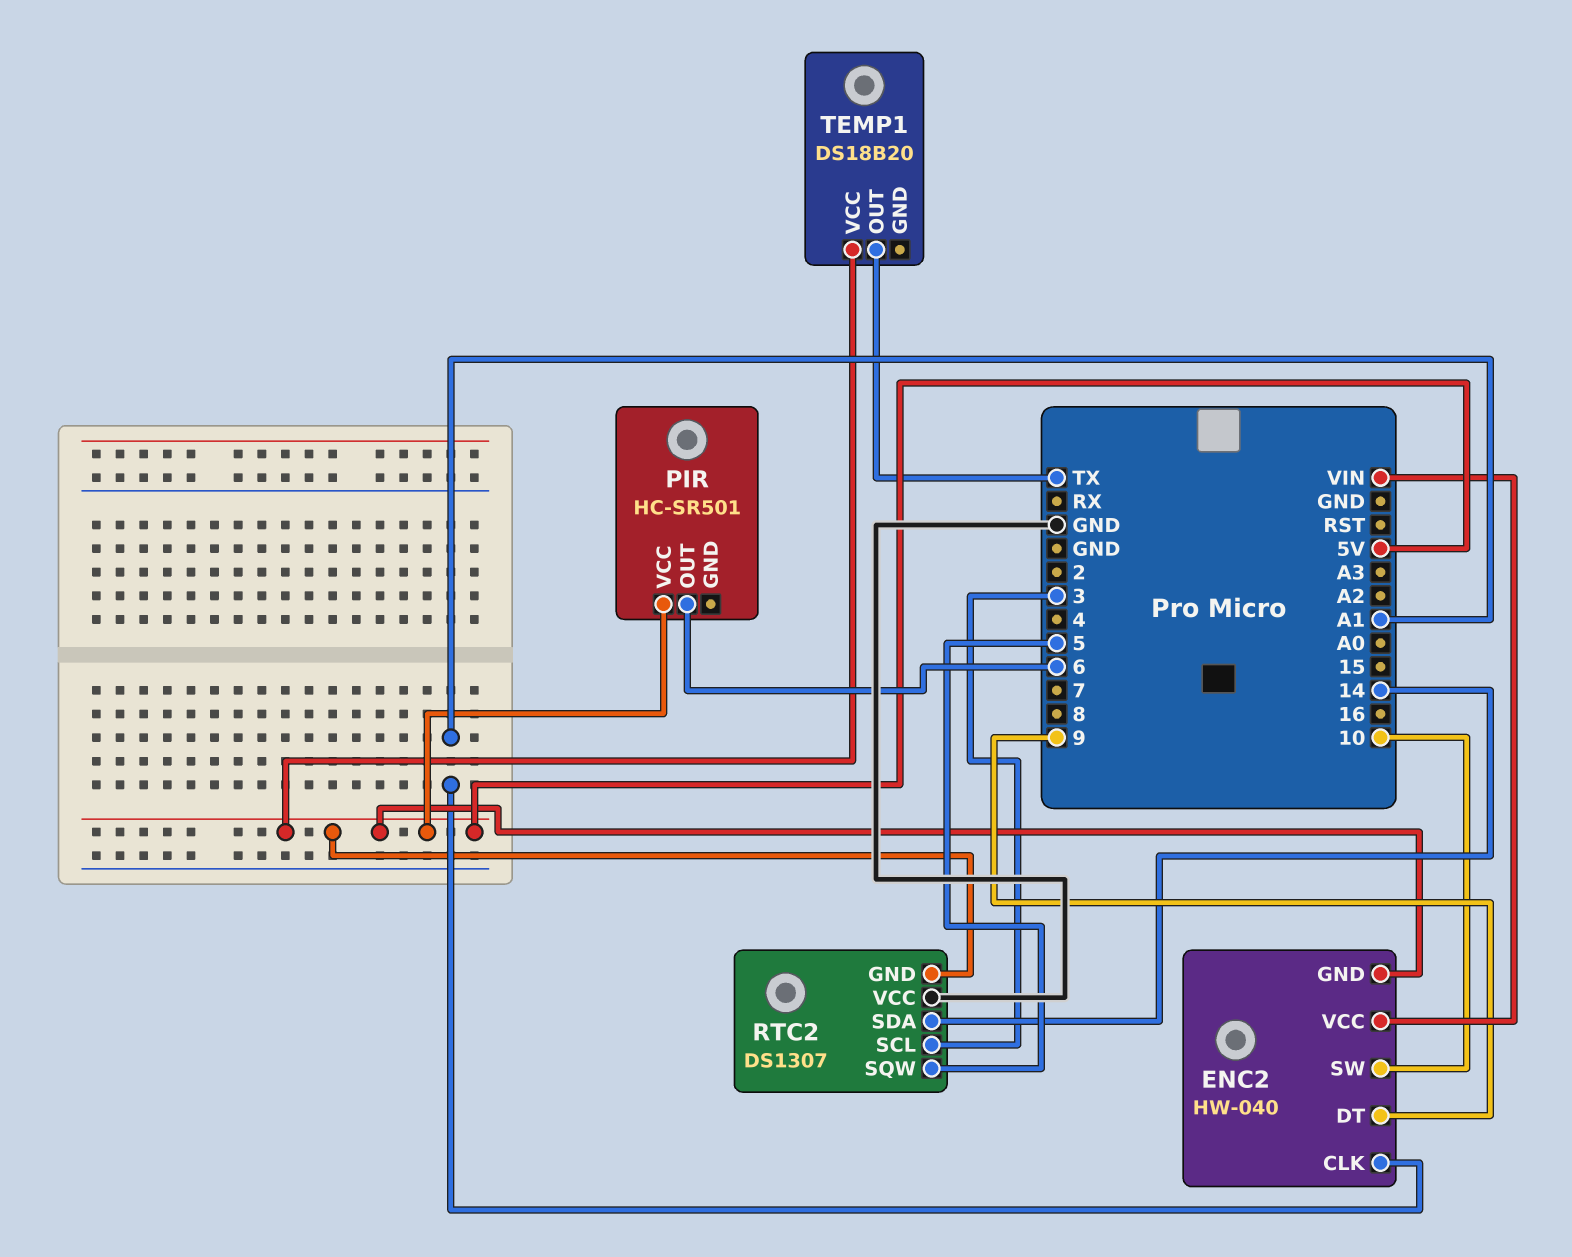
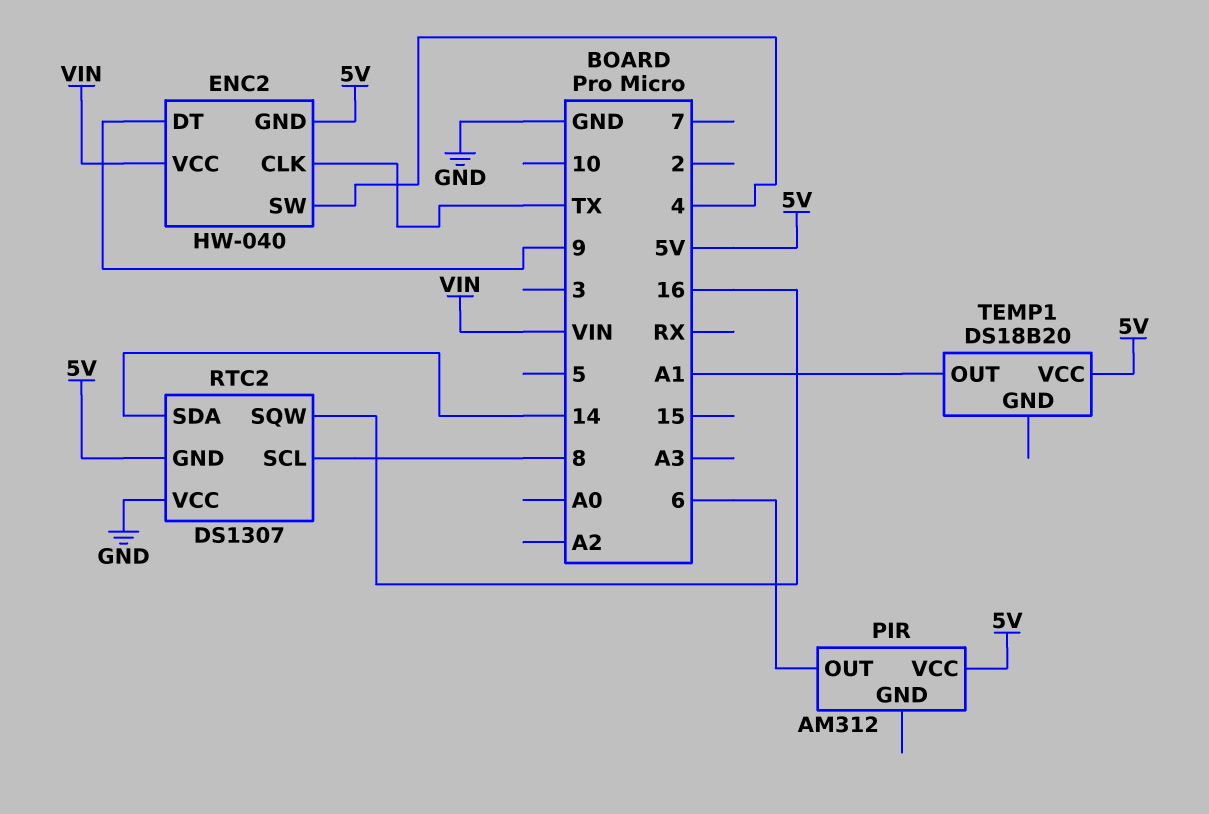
ENC2 pin CLK: A1 -> TX
ENC2 pin SW: 10 -> 4
PIR: HC-SR501 -> AM312
RTC2 pin SCL: 3 -> 8
RTC2 pin SQW: 5 -> 16
TEMP1 pin OUT: TX -> A1

